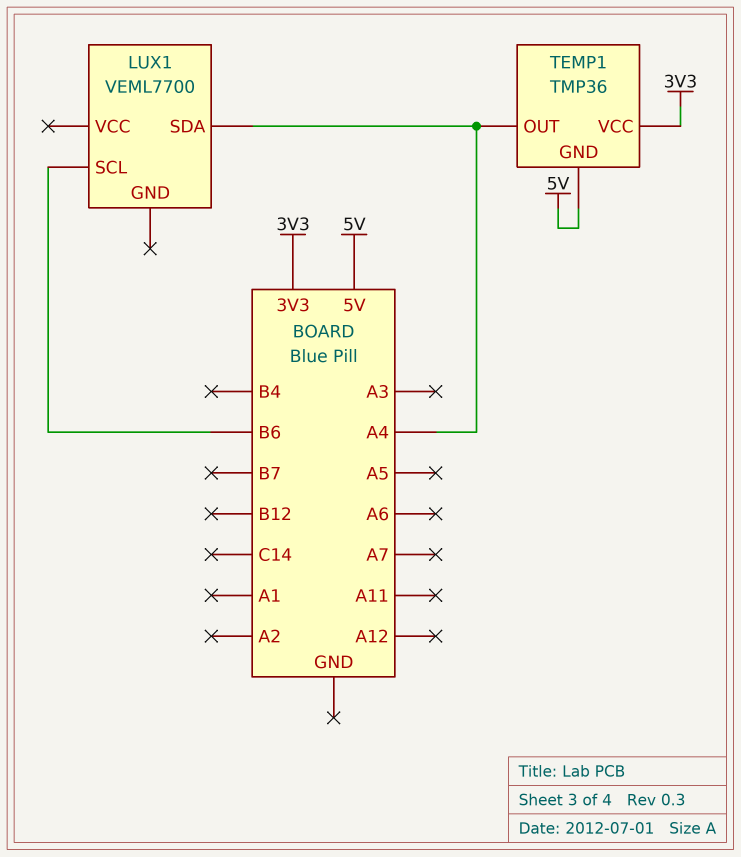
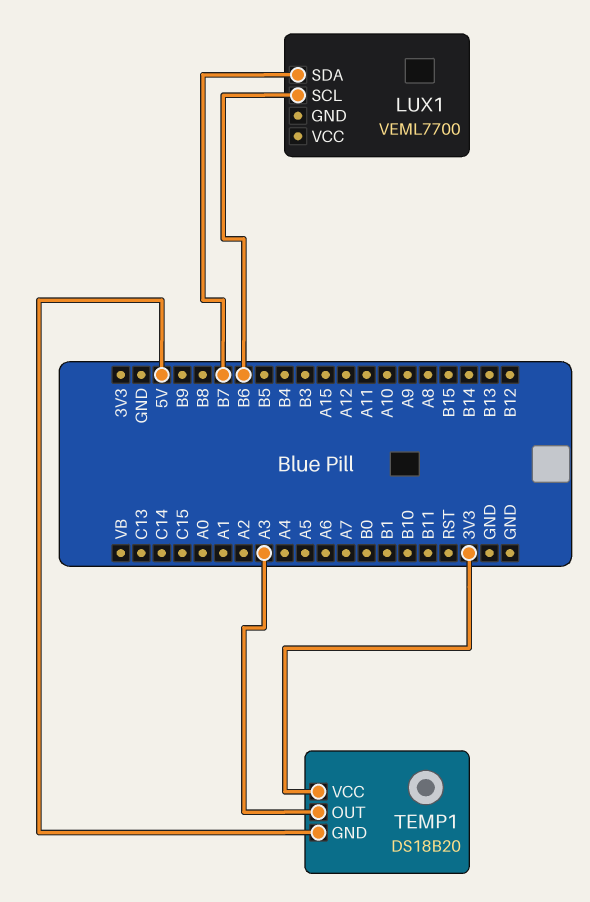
LUX1 pin SDA: A4 -> B7
TEMP1: TMP36 -> DS18B20
TEMP1 pin OUT: A4 -> A3

